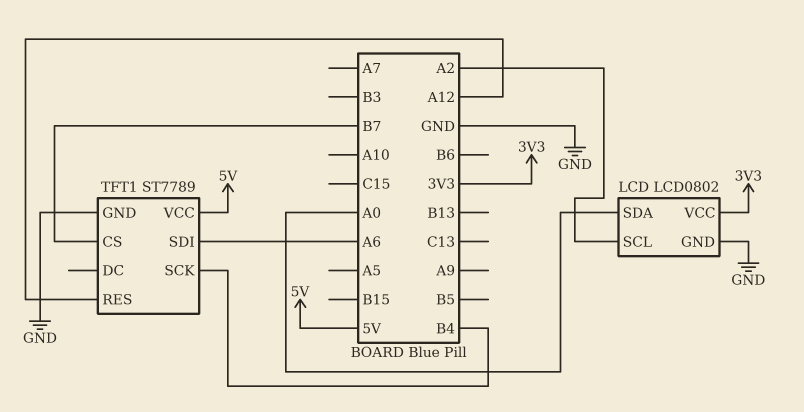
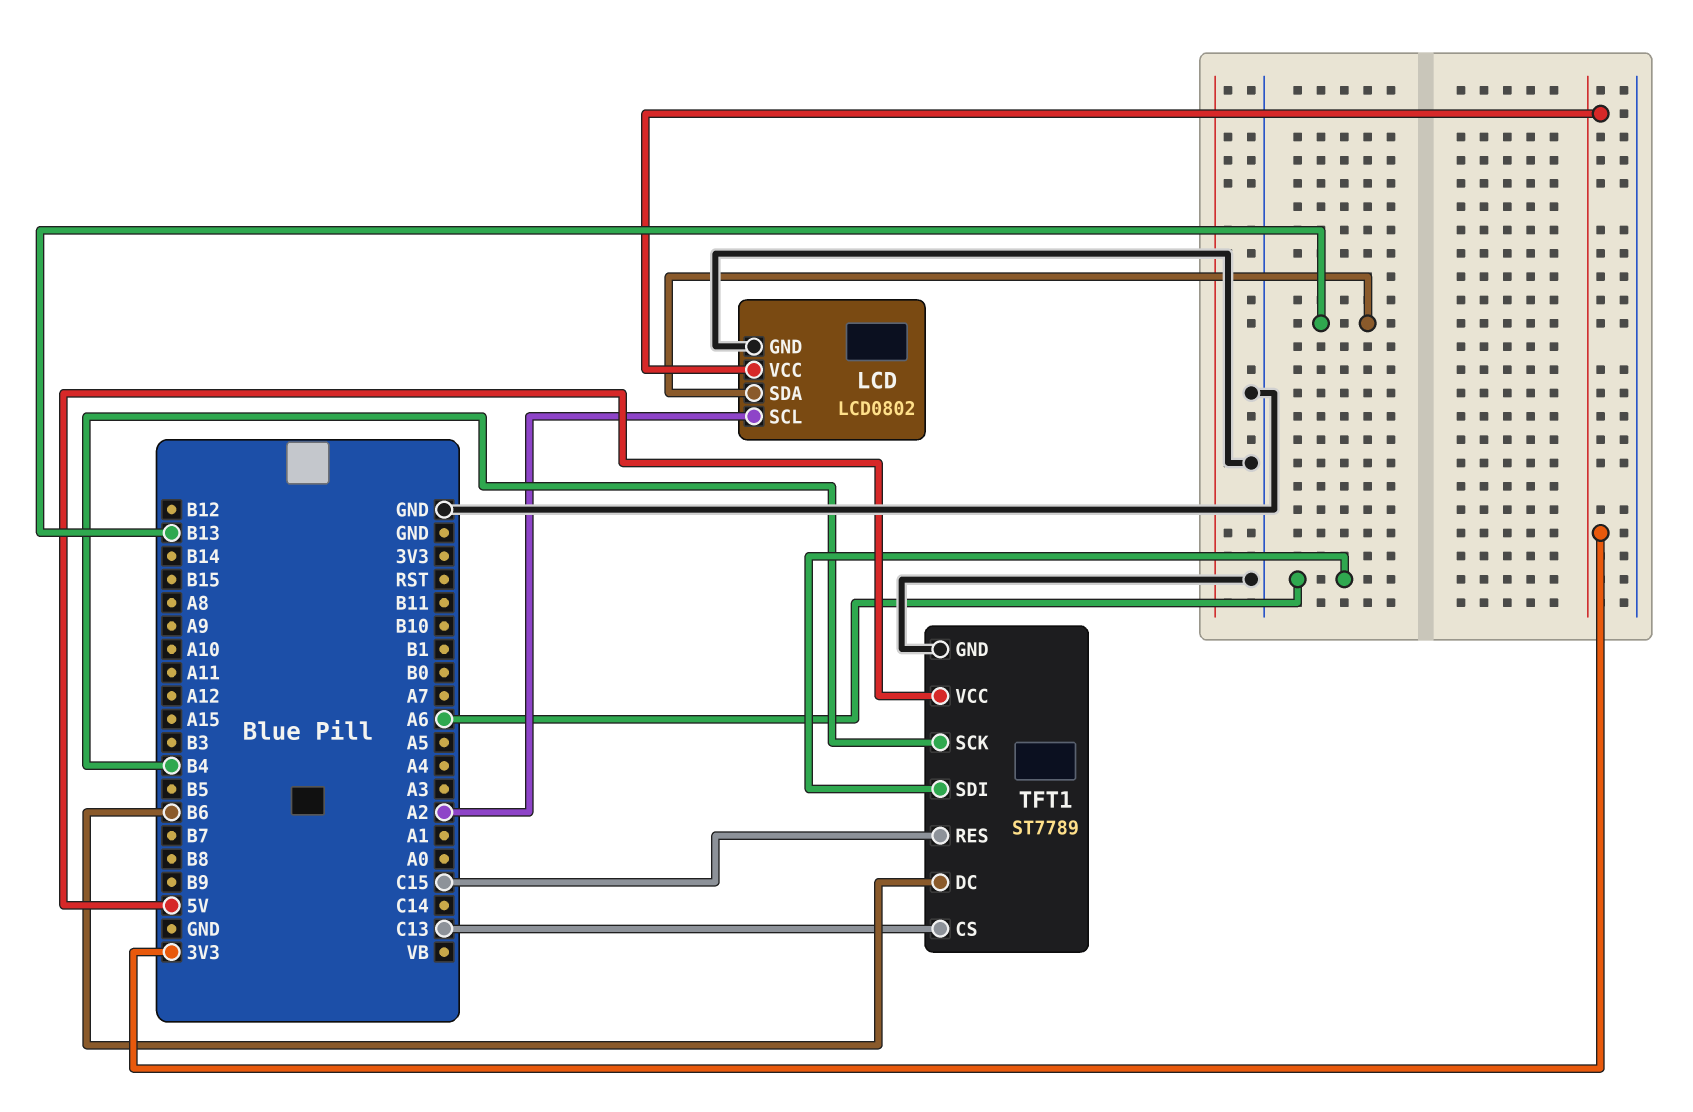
LCD pin SDA: A0 -> B13
TFT1 pin CS: B7 -> C13
TFT1 pin DC: none -> B6
TFT1 pin RES: A12 -> C15

